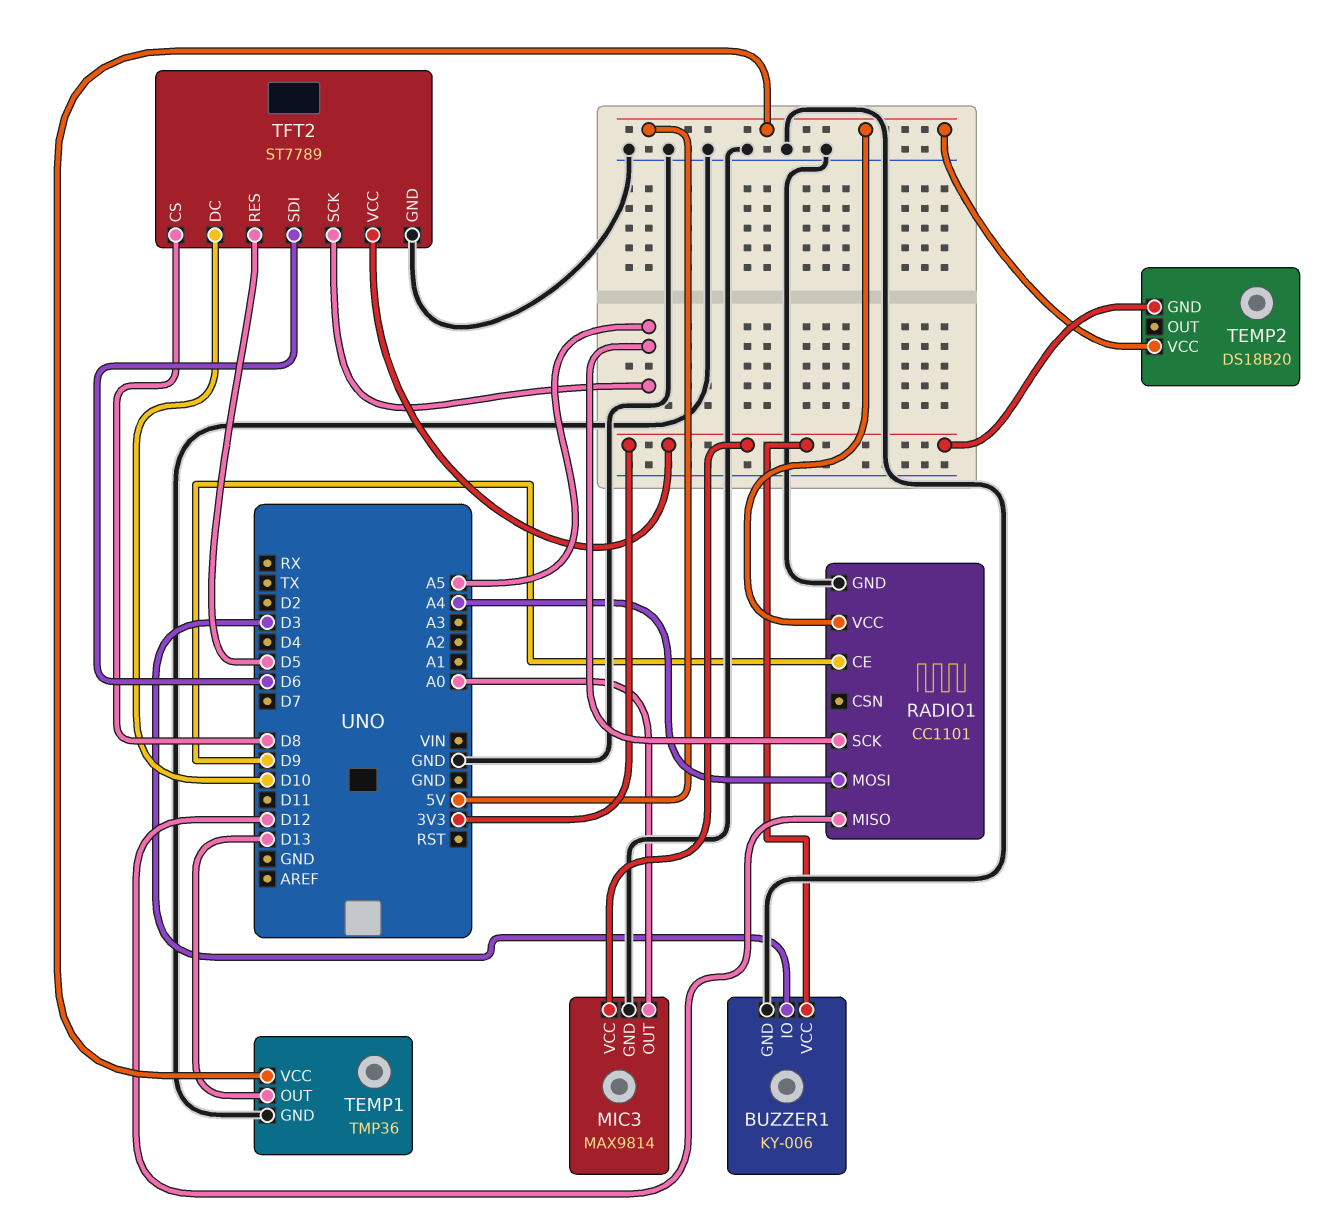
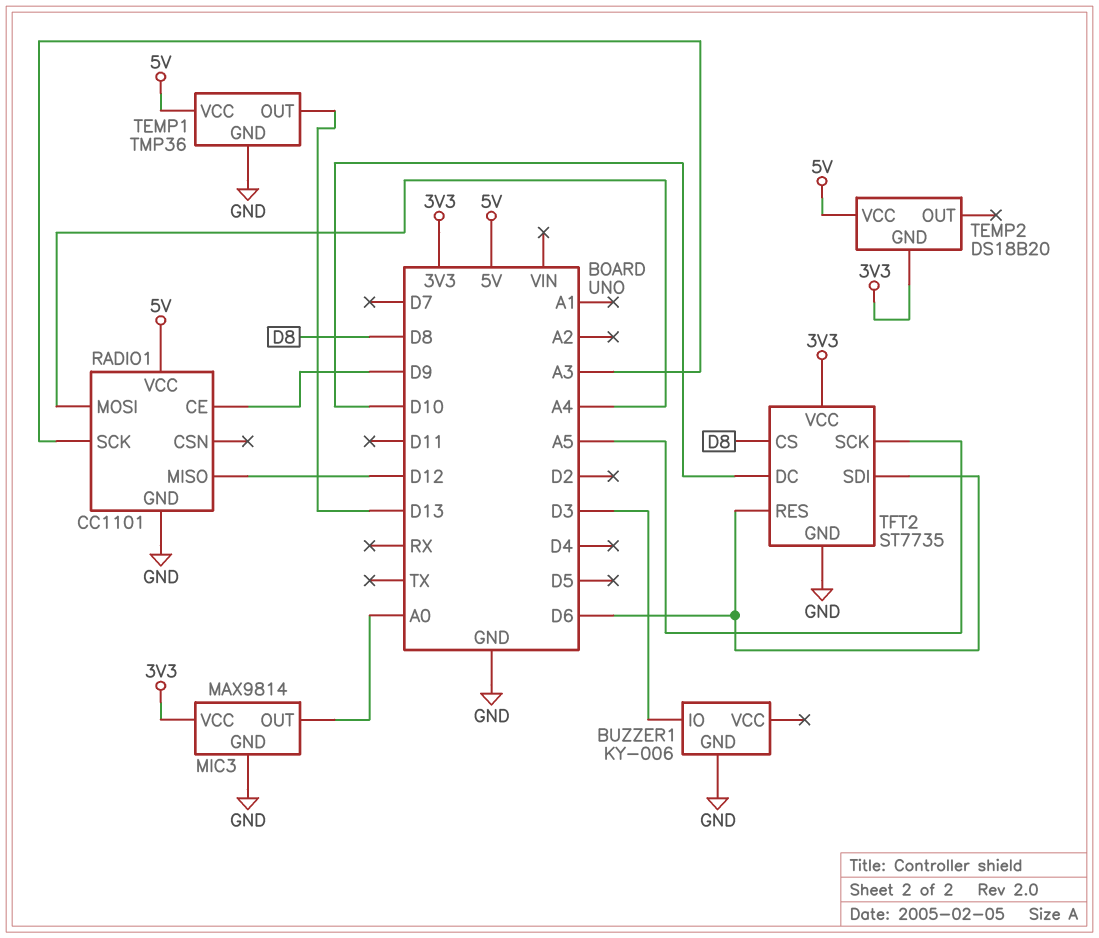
BUZZER1 pin VCC: 3V3 -> none
RADIO1 pin SCK: A5 -> A3
TFT2: ST7789 -> ST7735
TFT2 pin RES: D5 -> D6

